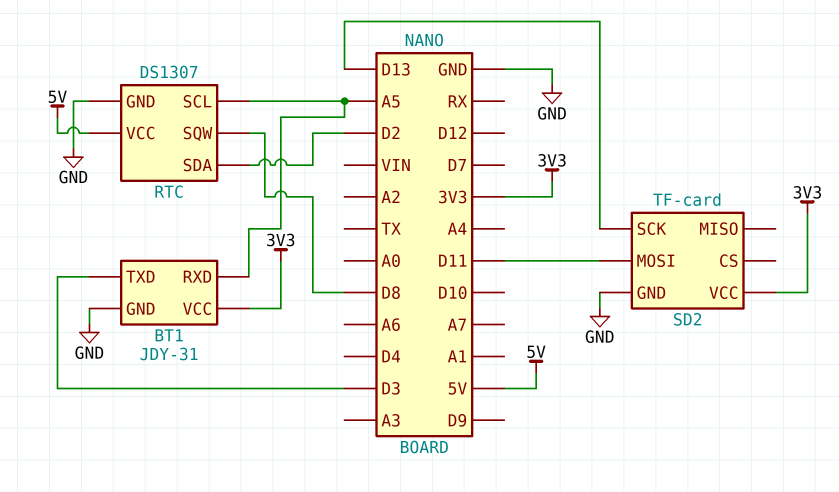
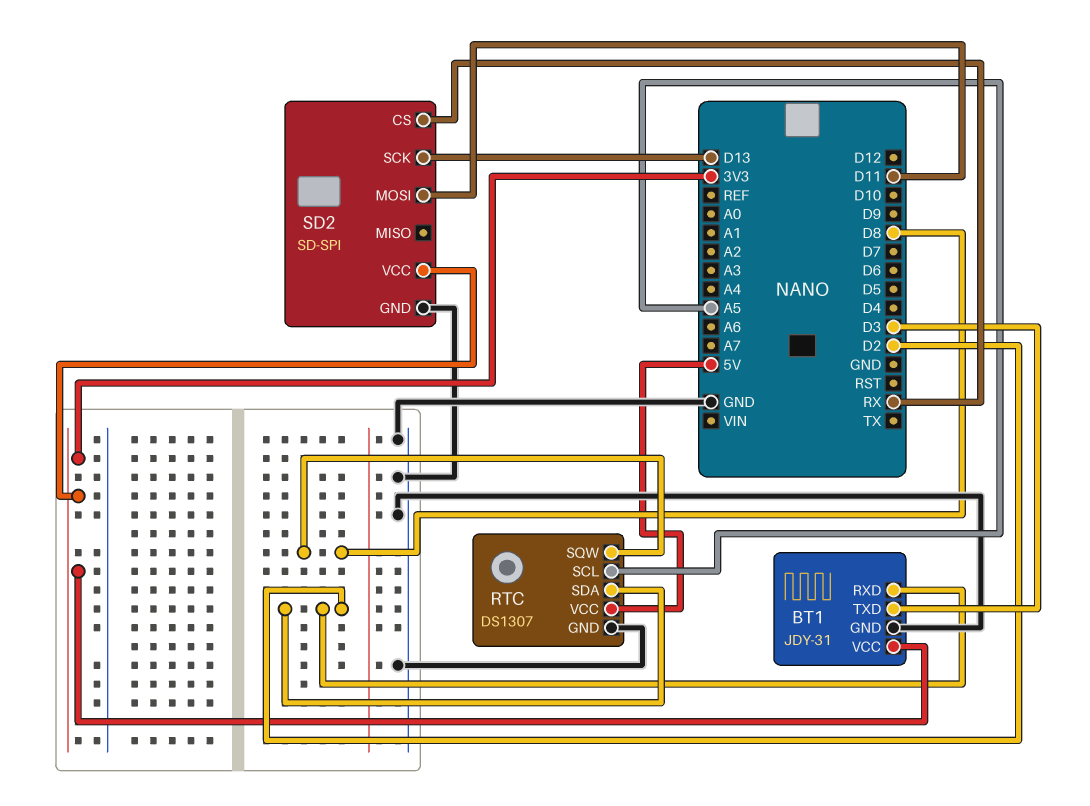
BT1 pin RXD: A5 -> D2
SD2: TF-card -> SD-SPI
SD2 pin CS: none -> RX

